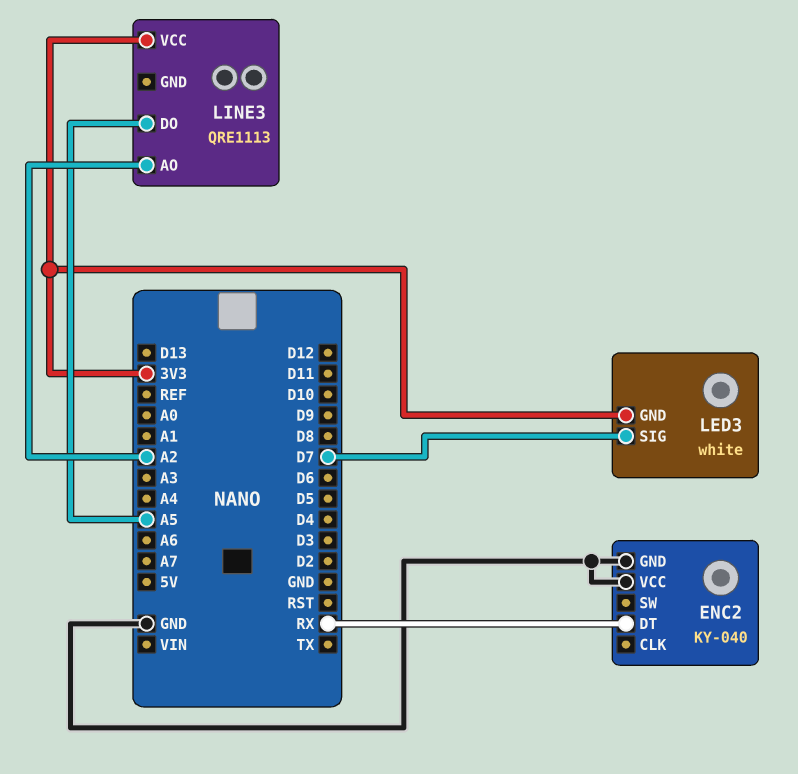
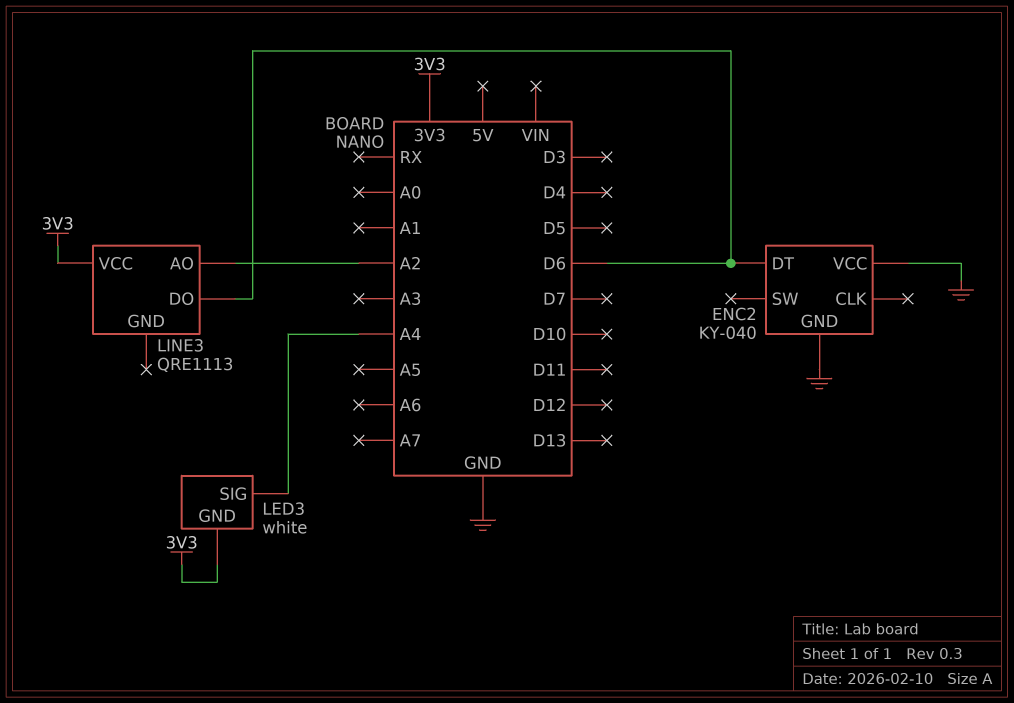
ENC2 pin DT: RX -> D6
LED3 pin SIG: D7 -> A4
LINE3 pin DO: A5 -> D6

